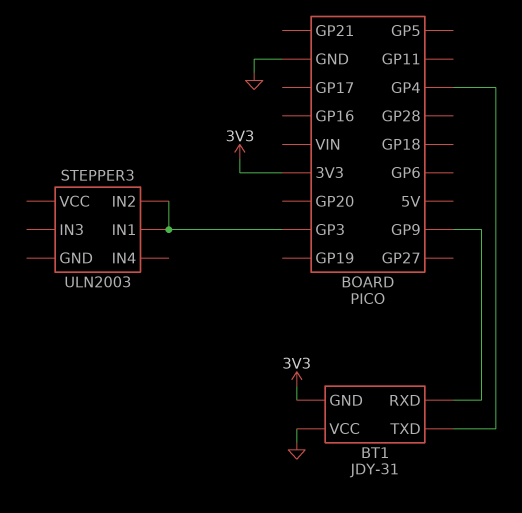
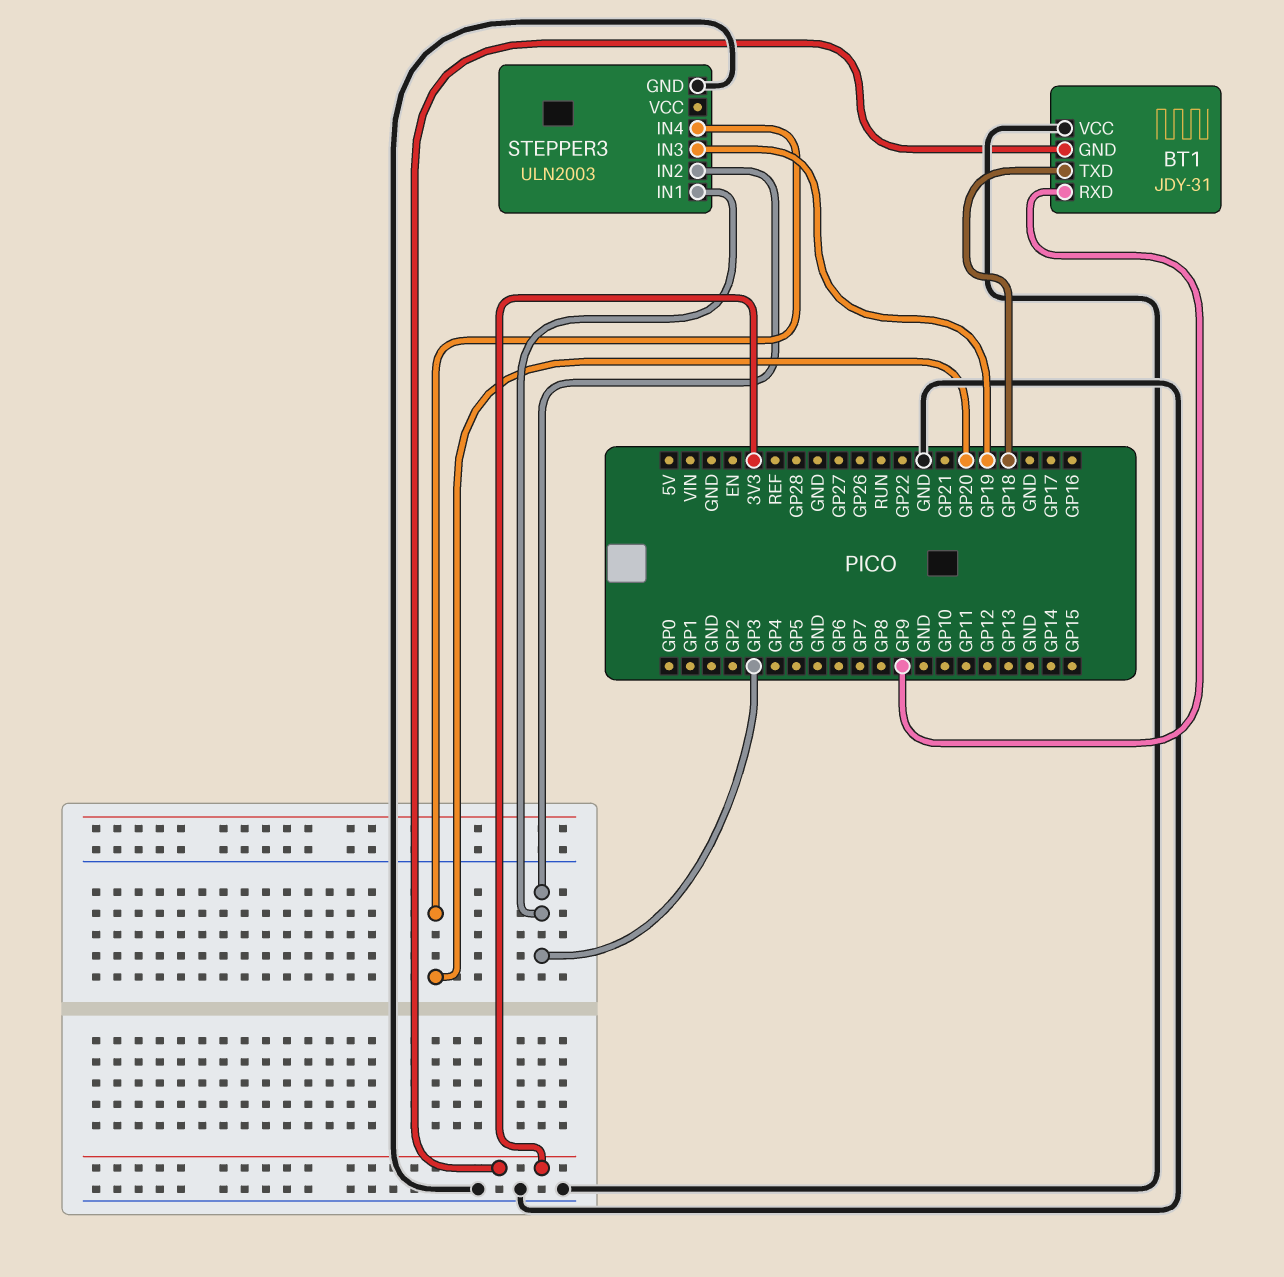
BT1 pin TXD: GP4 -> GP18
STEPPER3 pin GND: none -> GND
STEPPER3 pin IN3: none -> GP19
STEPPER3 pin IN4: none -> GP20

